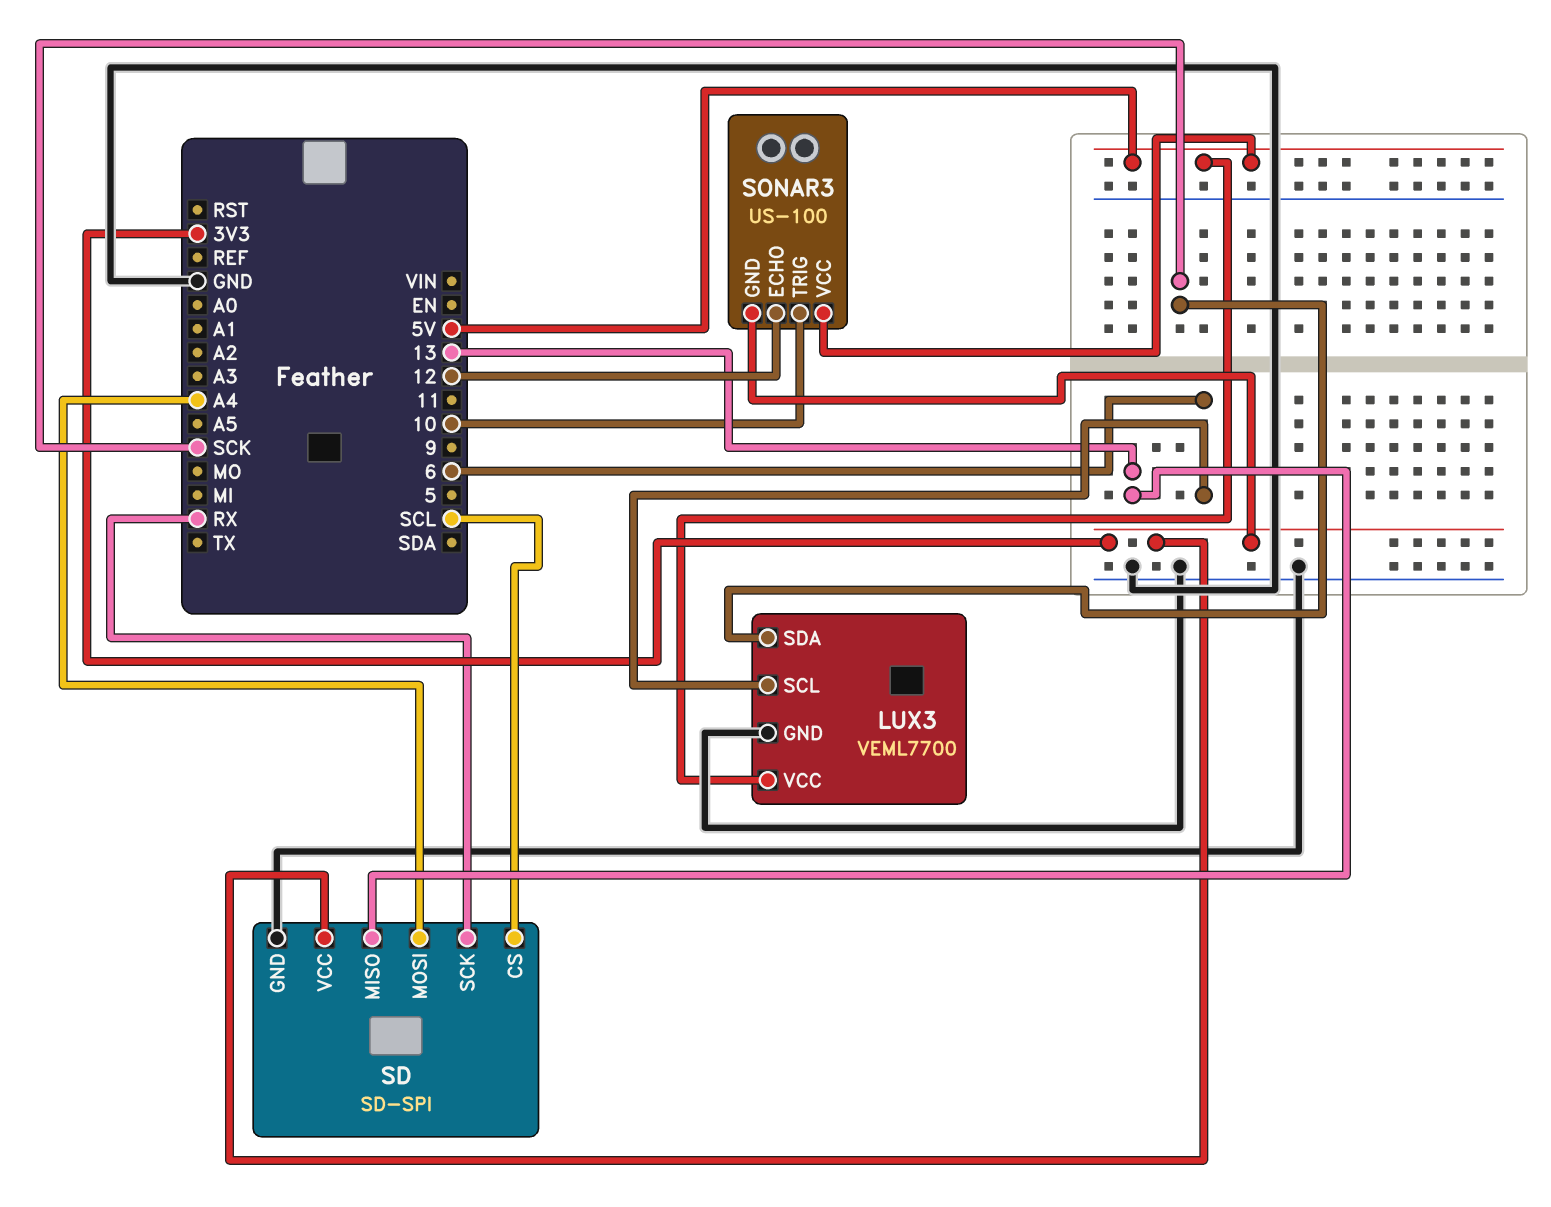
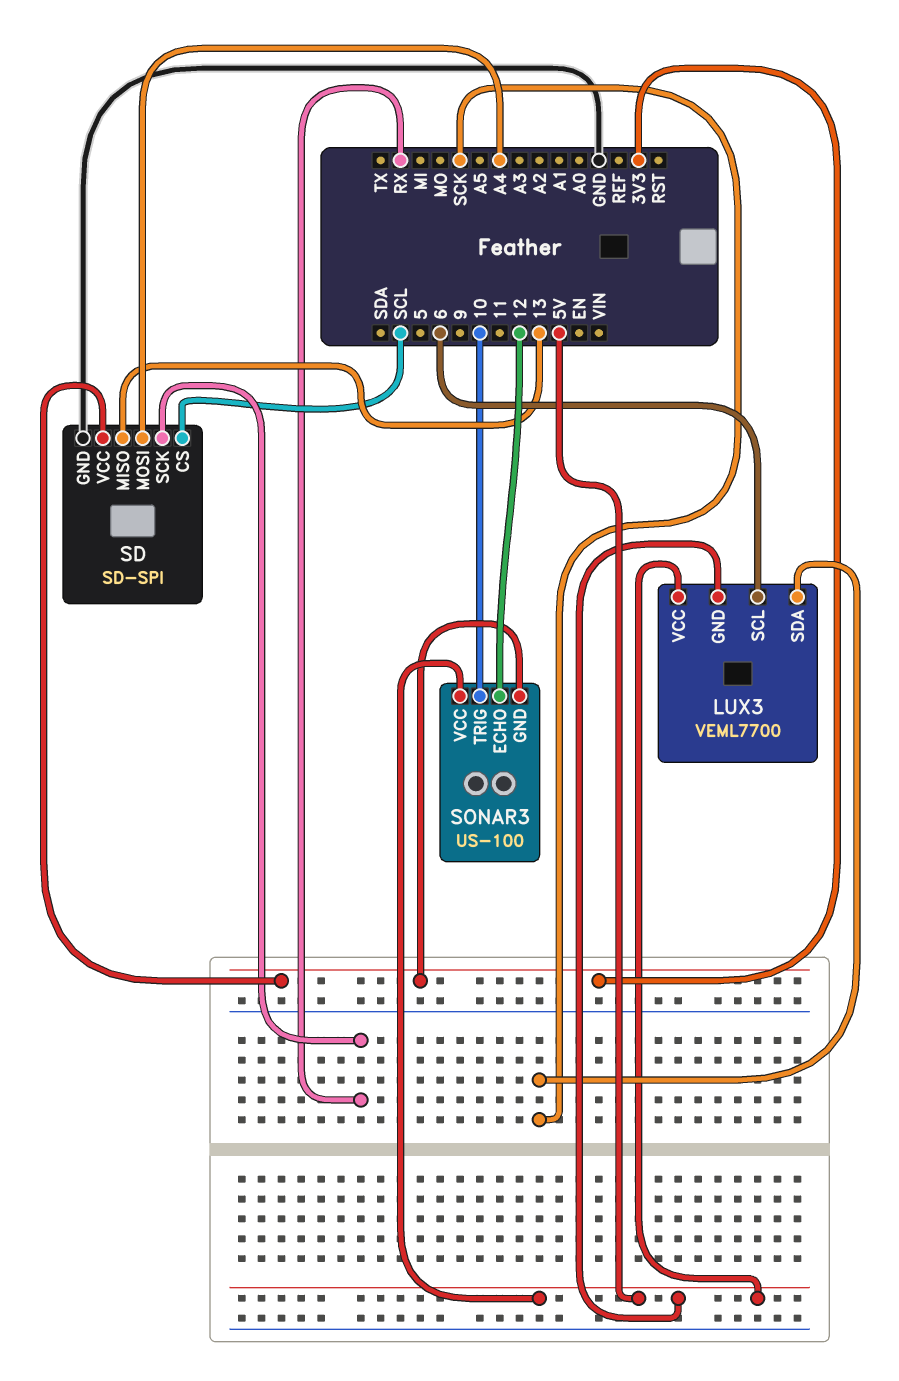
LUX3 pin GND: GND -> 5V

